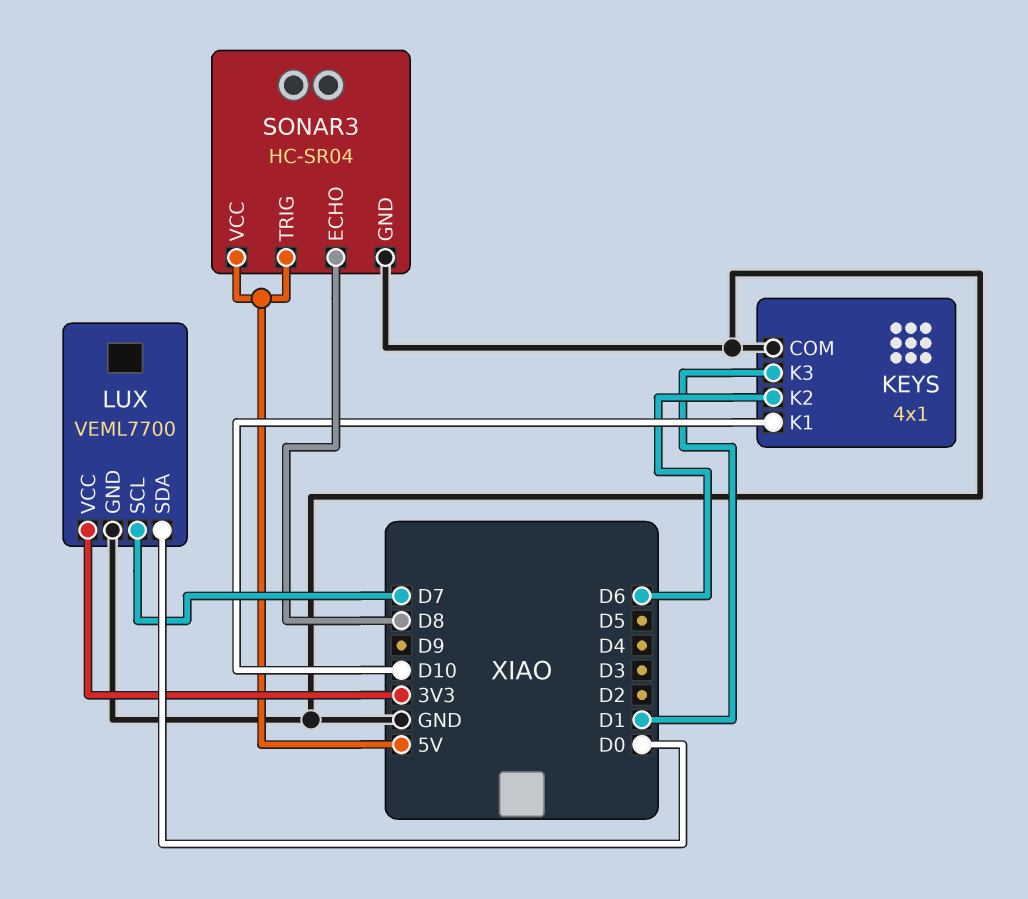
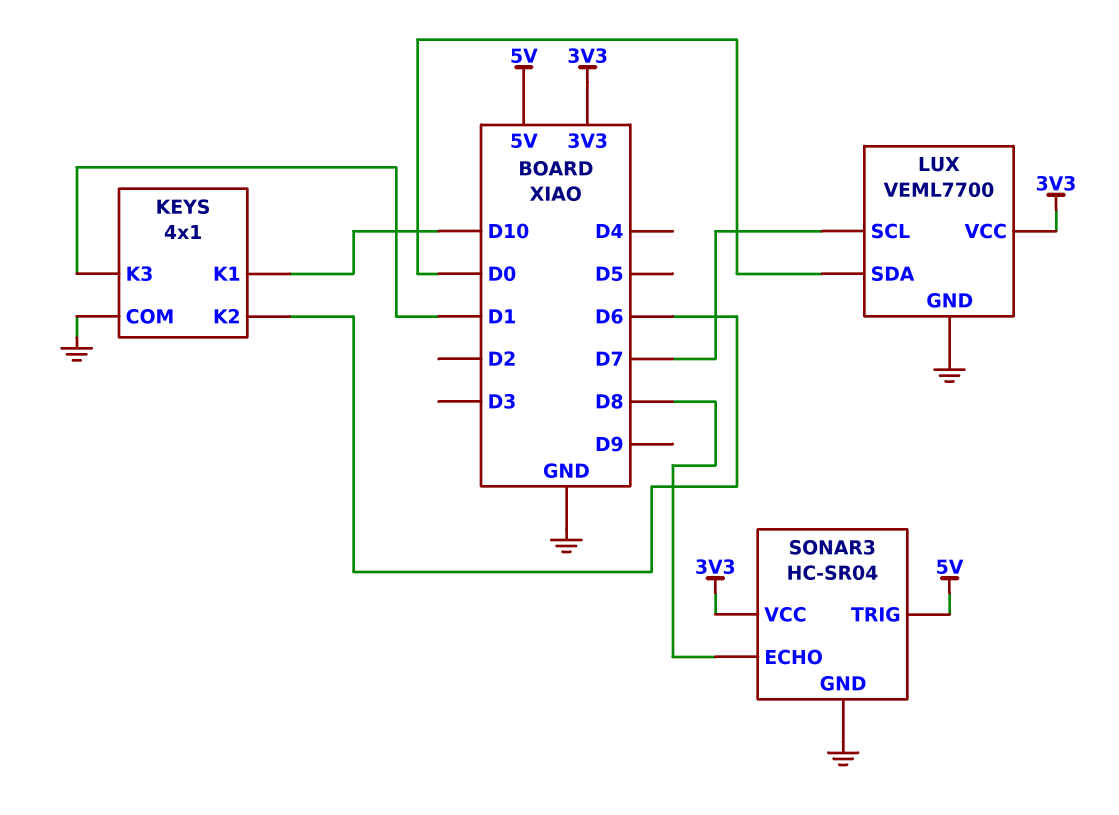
SONAR3 pin VCC: 5V -> 3V3

